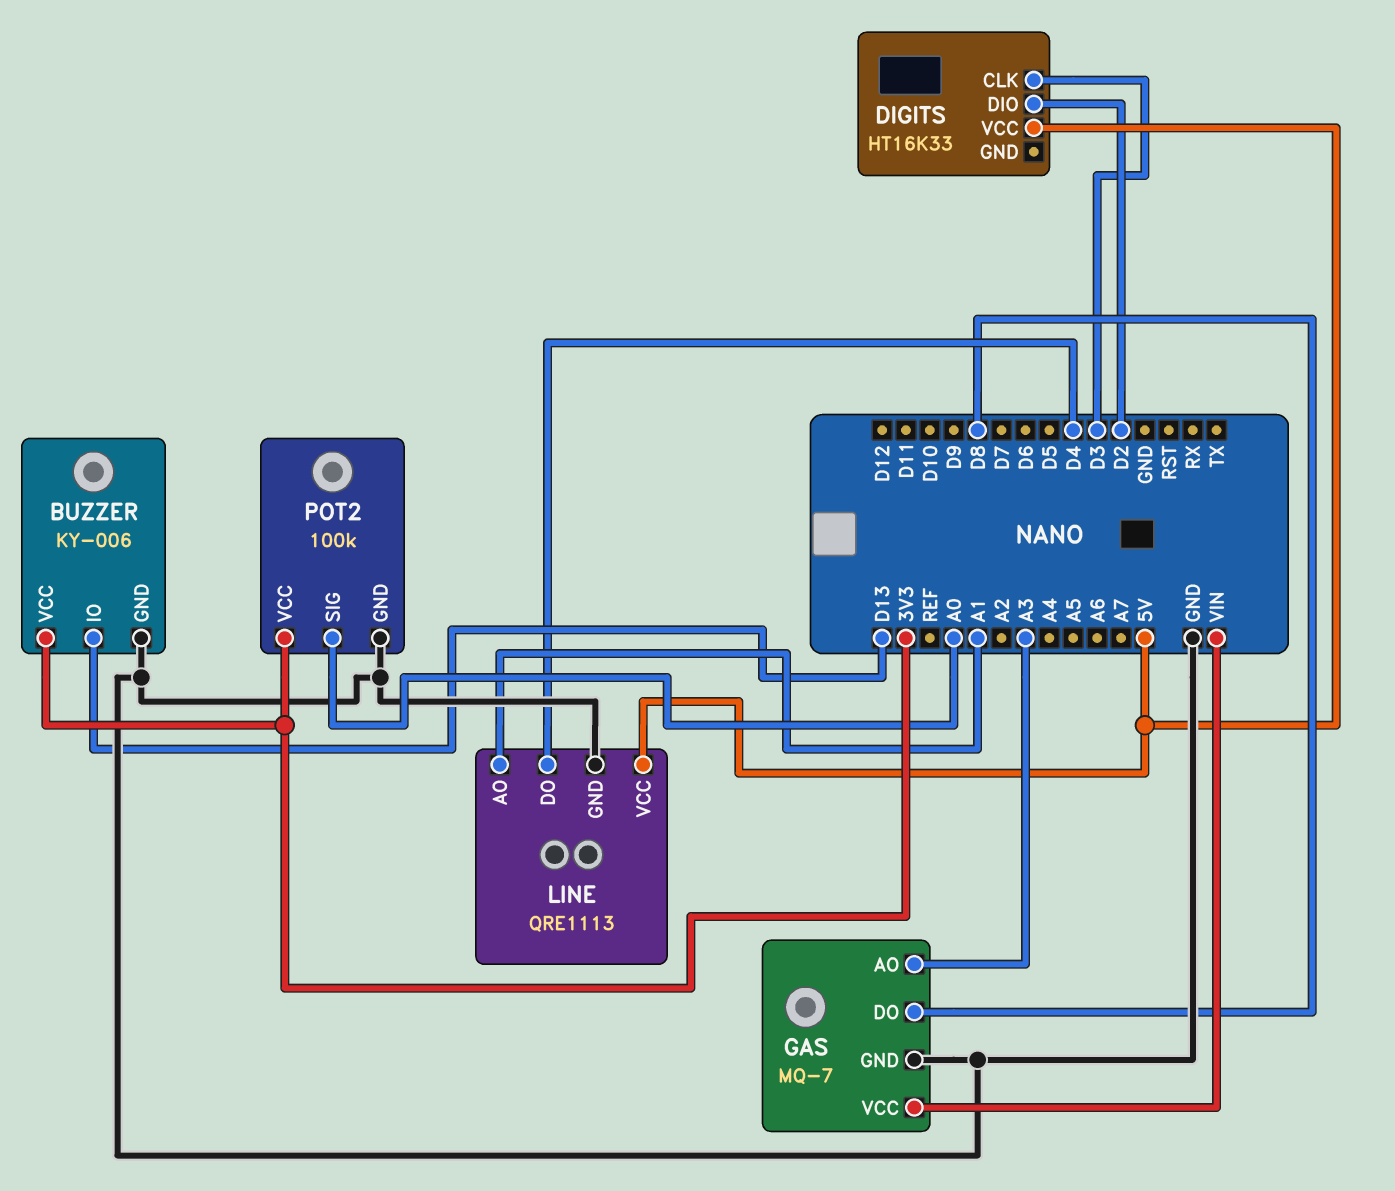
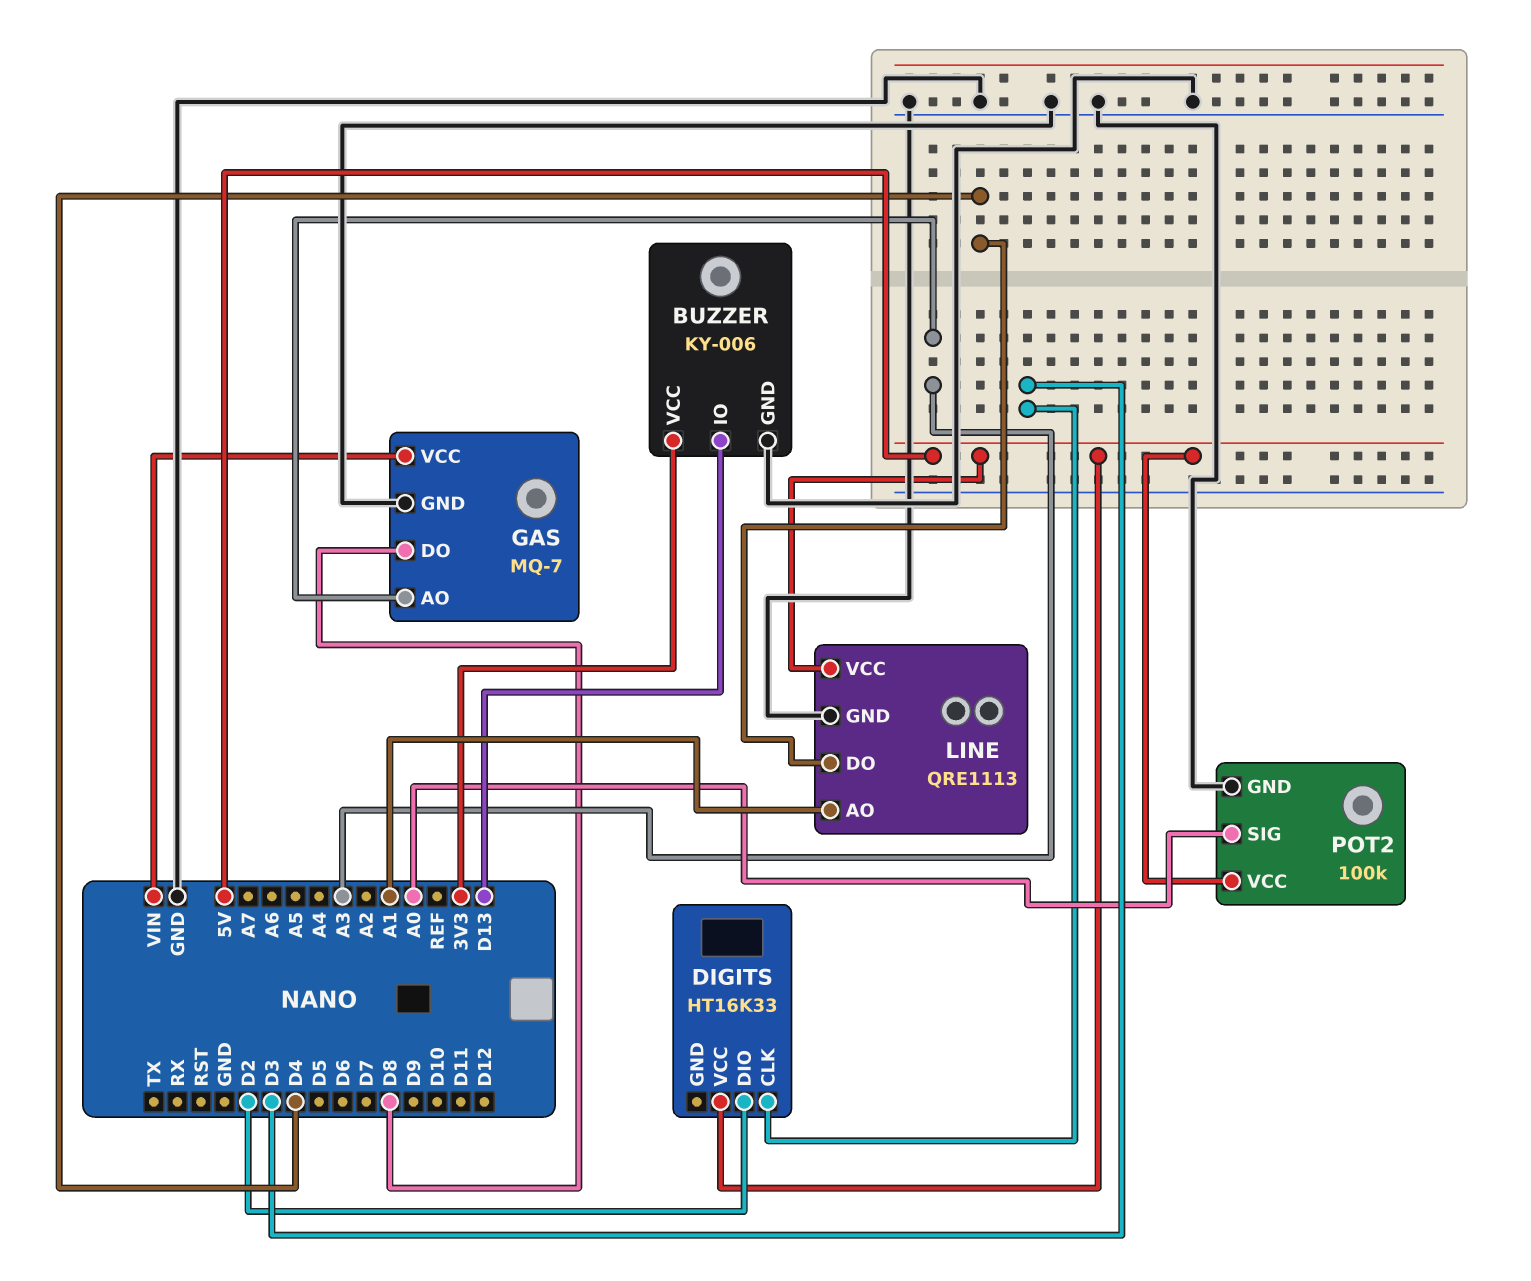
POT2 pin VCC: 3V3 -> 5V

